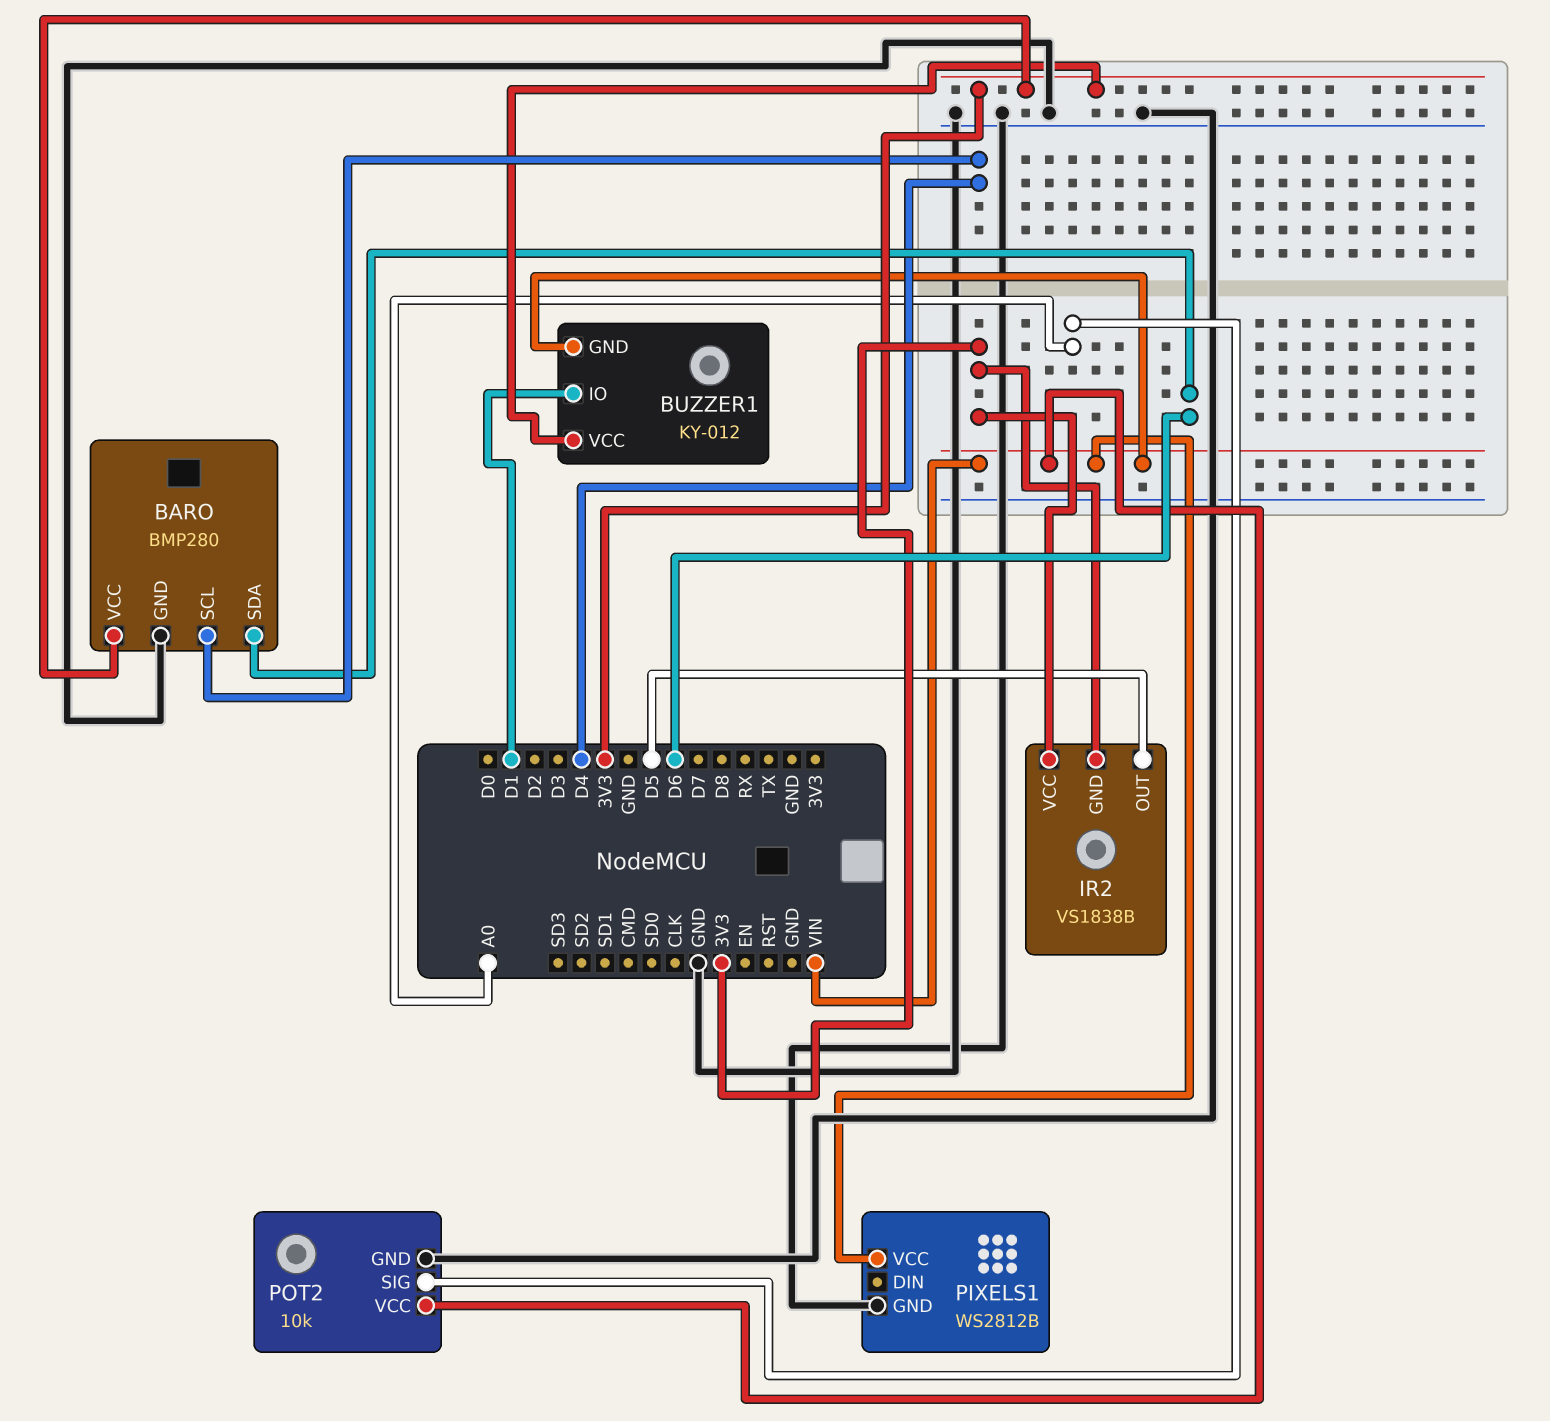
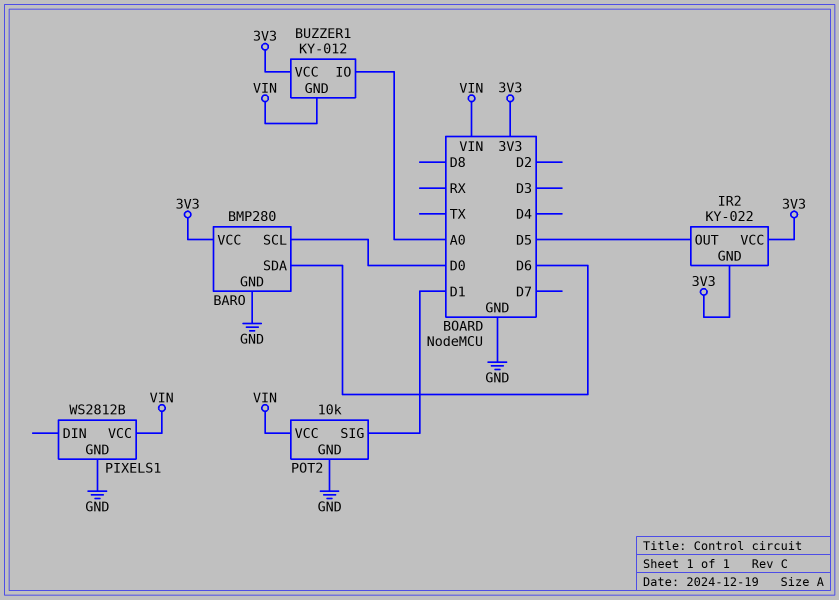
BARO pin SCL: D4 -> D0
BUZZER1 pin IO: D1 -> A0
IR2: VS1838B -> KY-022
POT2 pin SIG: A0 -> D1

